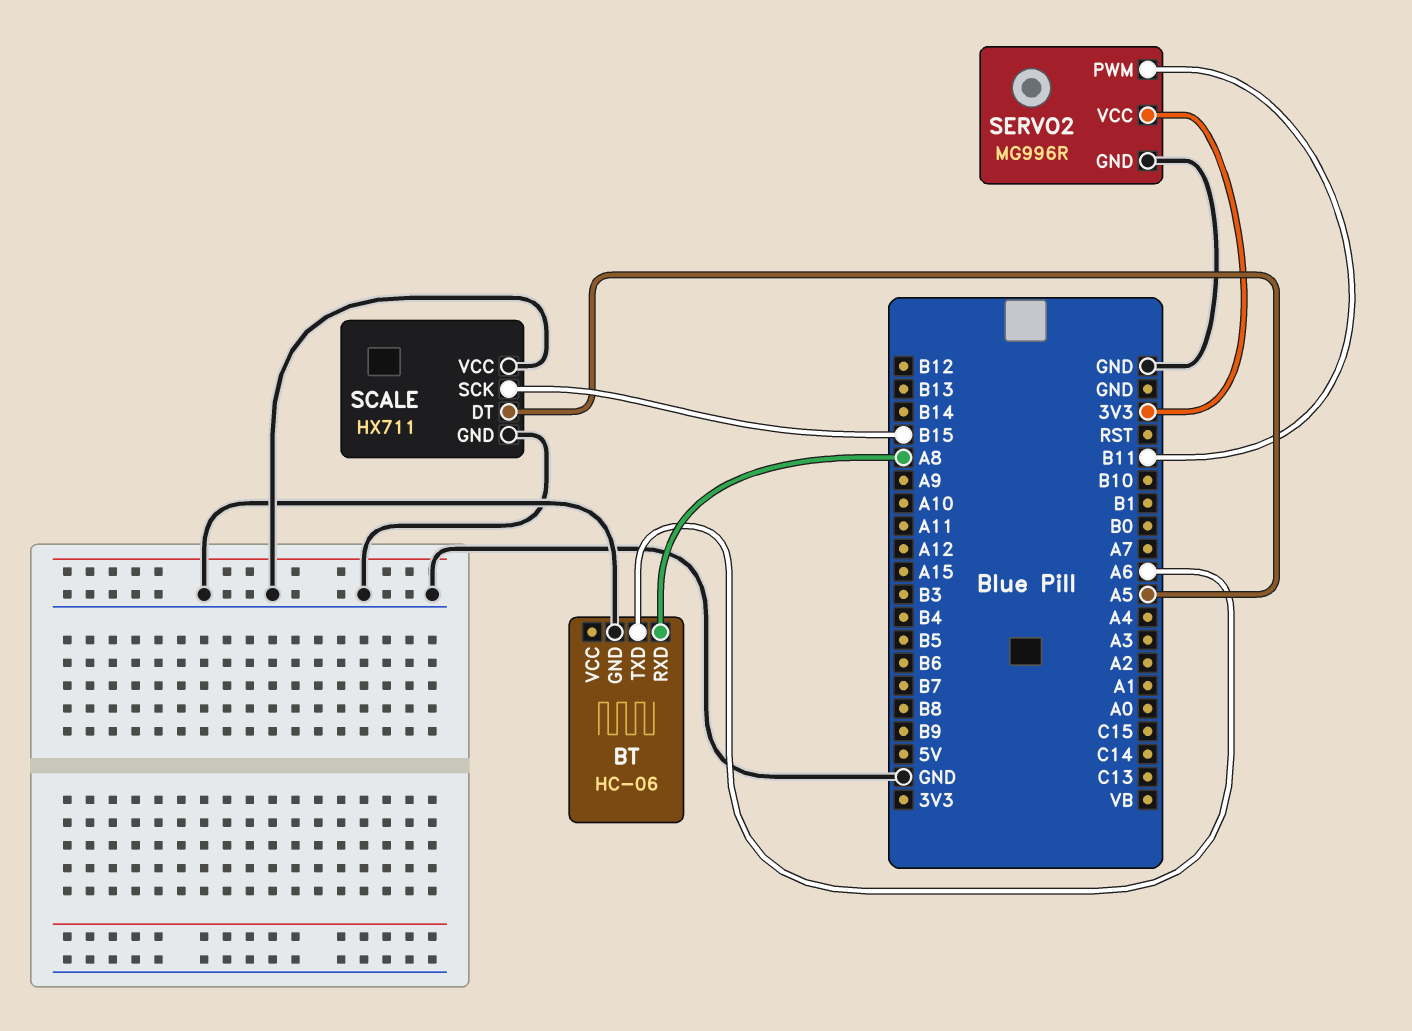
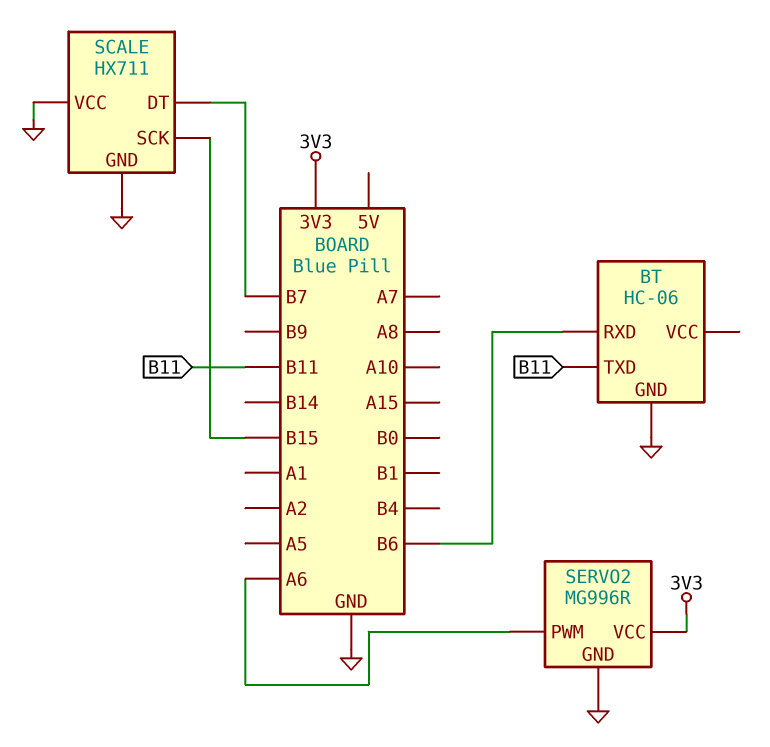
BT pin RXD: A8 -> B6
BT pin TXD: A6 -> B11
SCALE pin DT: A5 -> B7
SERVO2 pin PWM: B11 -> A6

